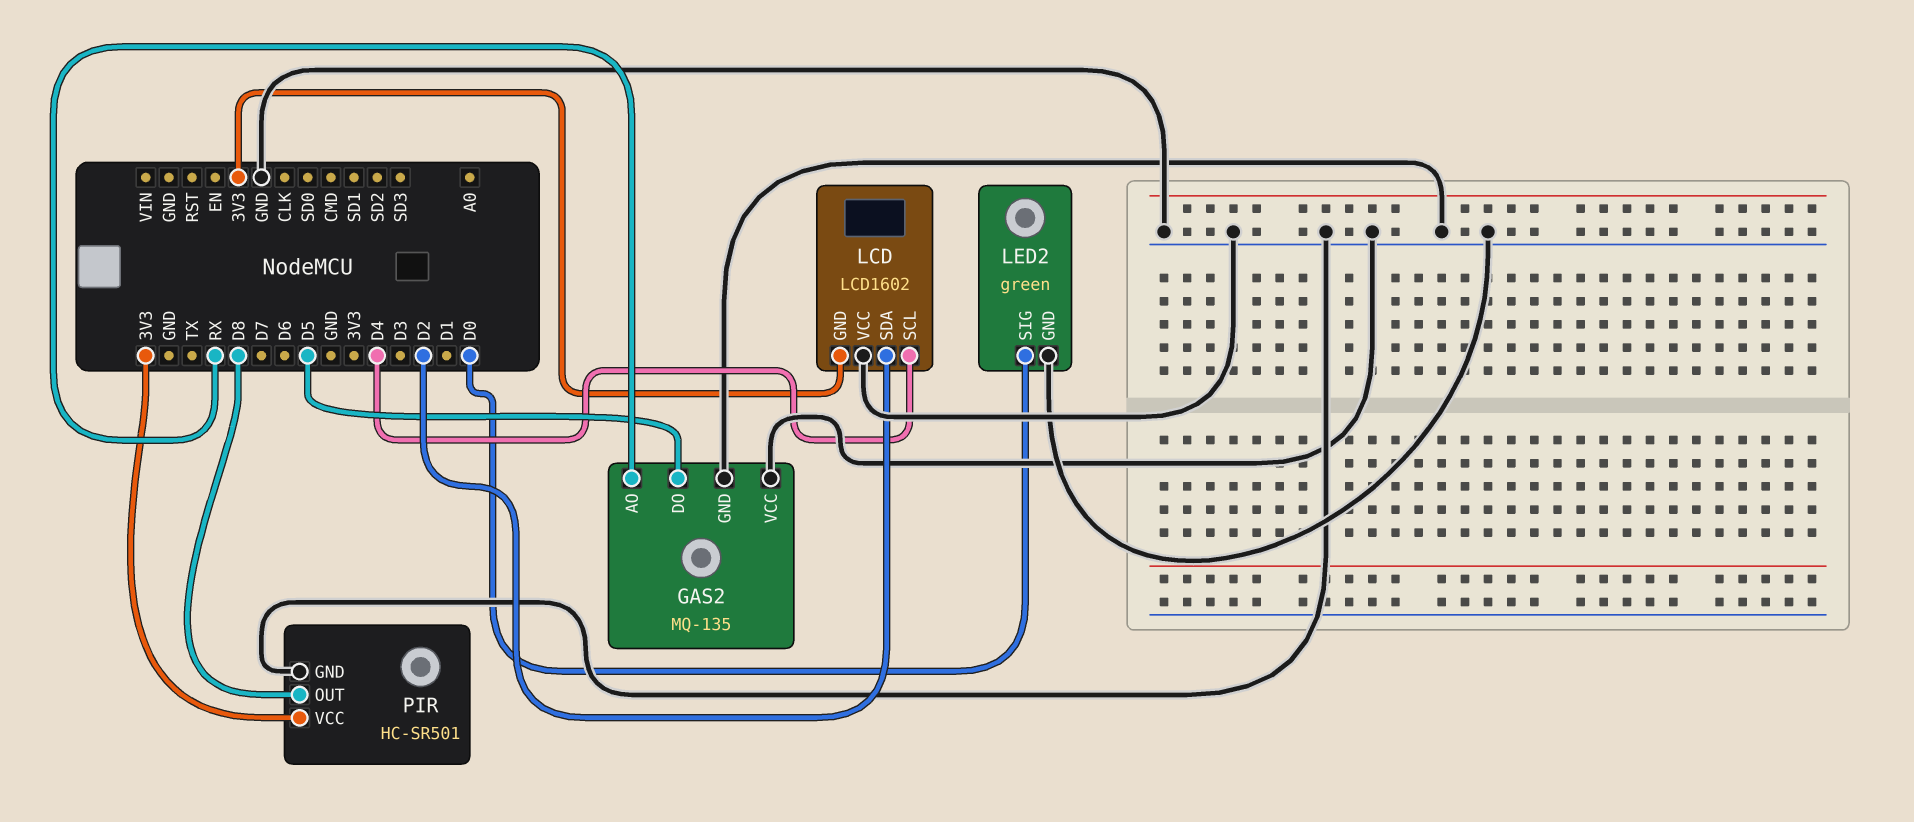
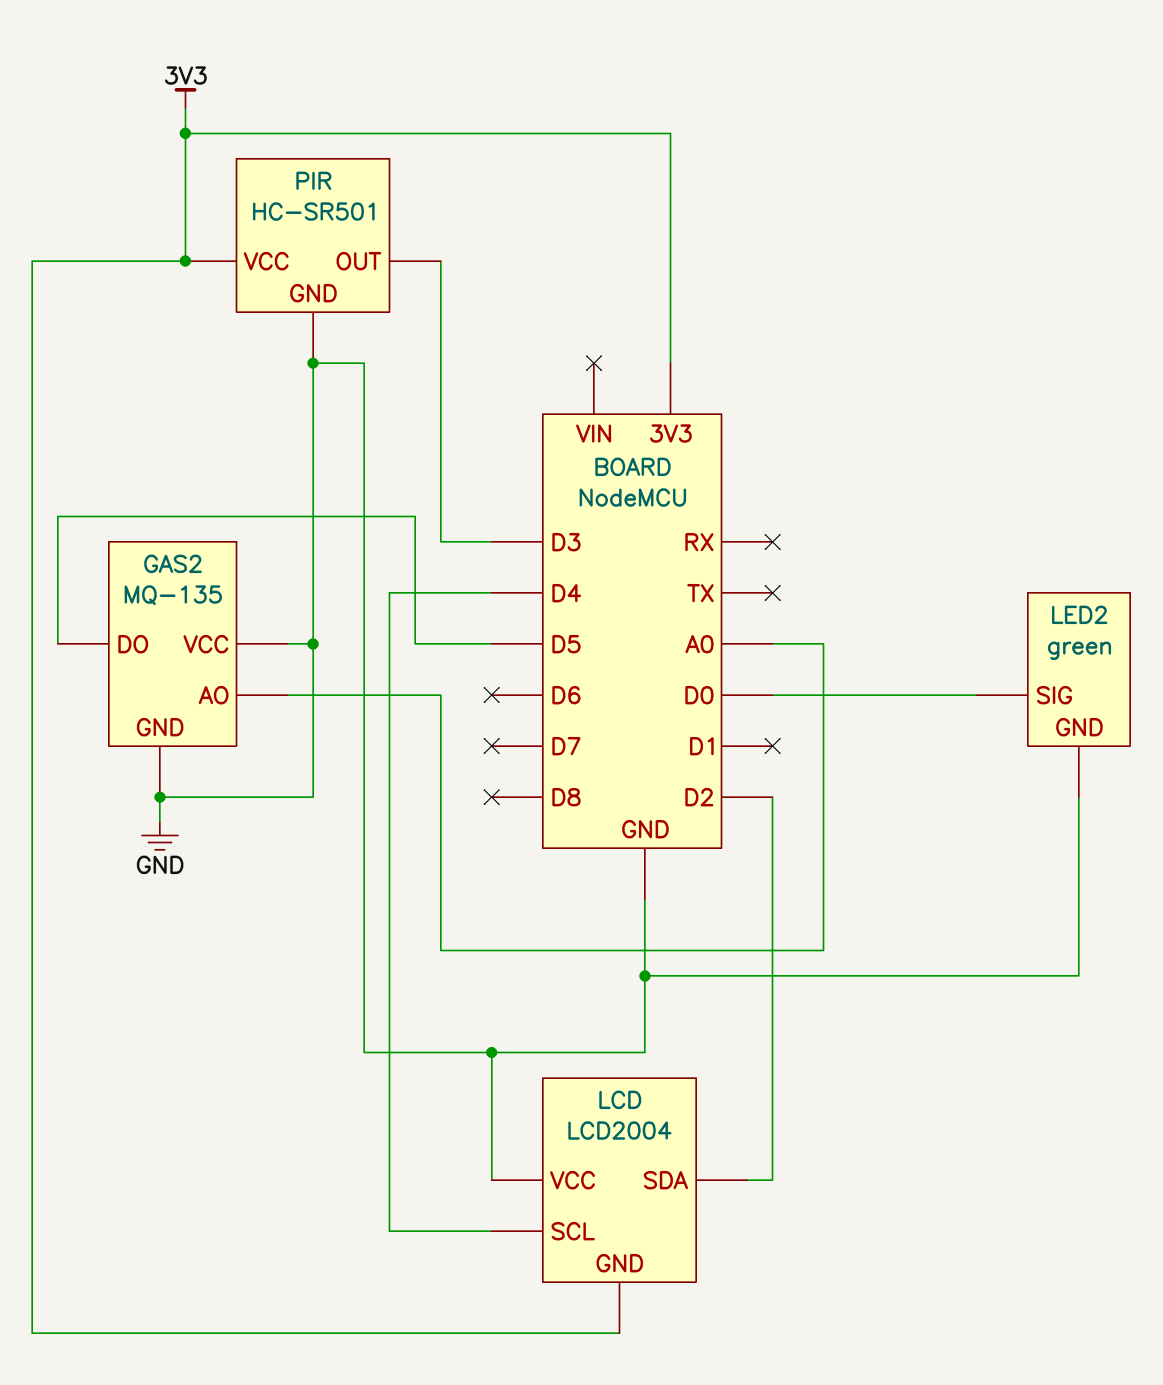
GAS2 pin AO: RX -> A0
LCD: LCD1602 -> LCD2004
PIR pin OUT: D8 -> D3

